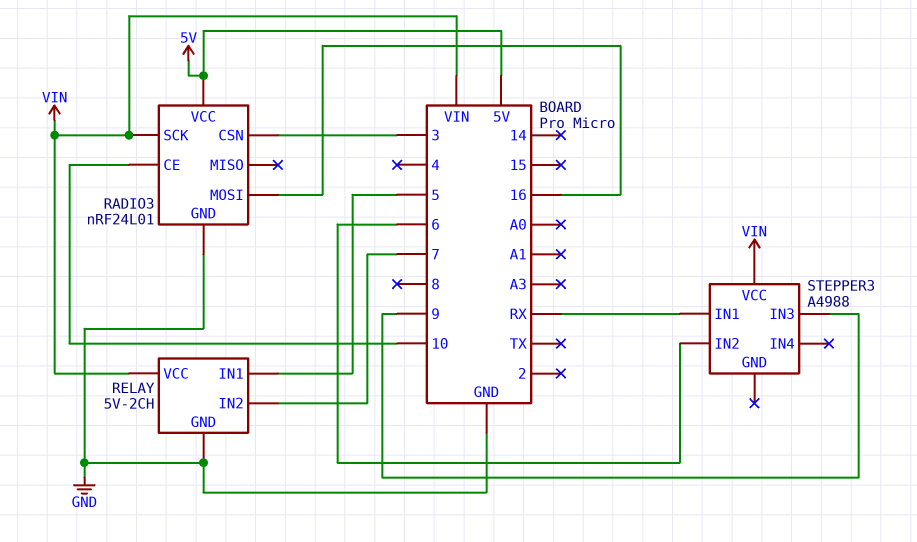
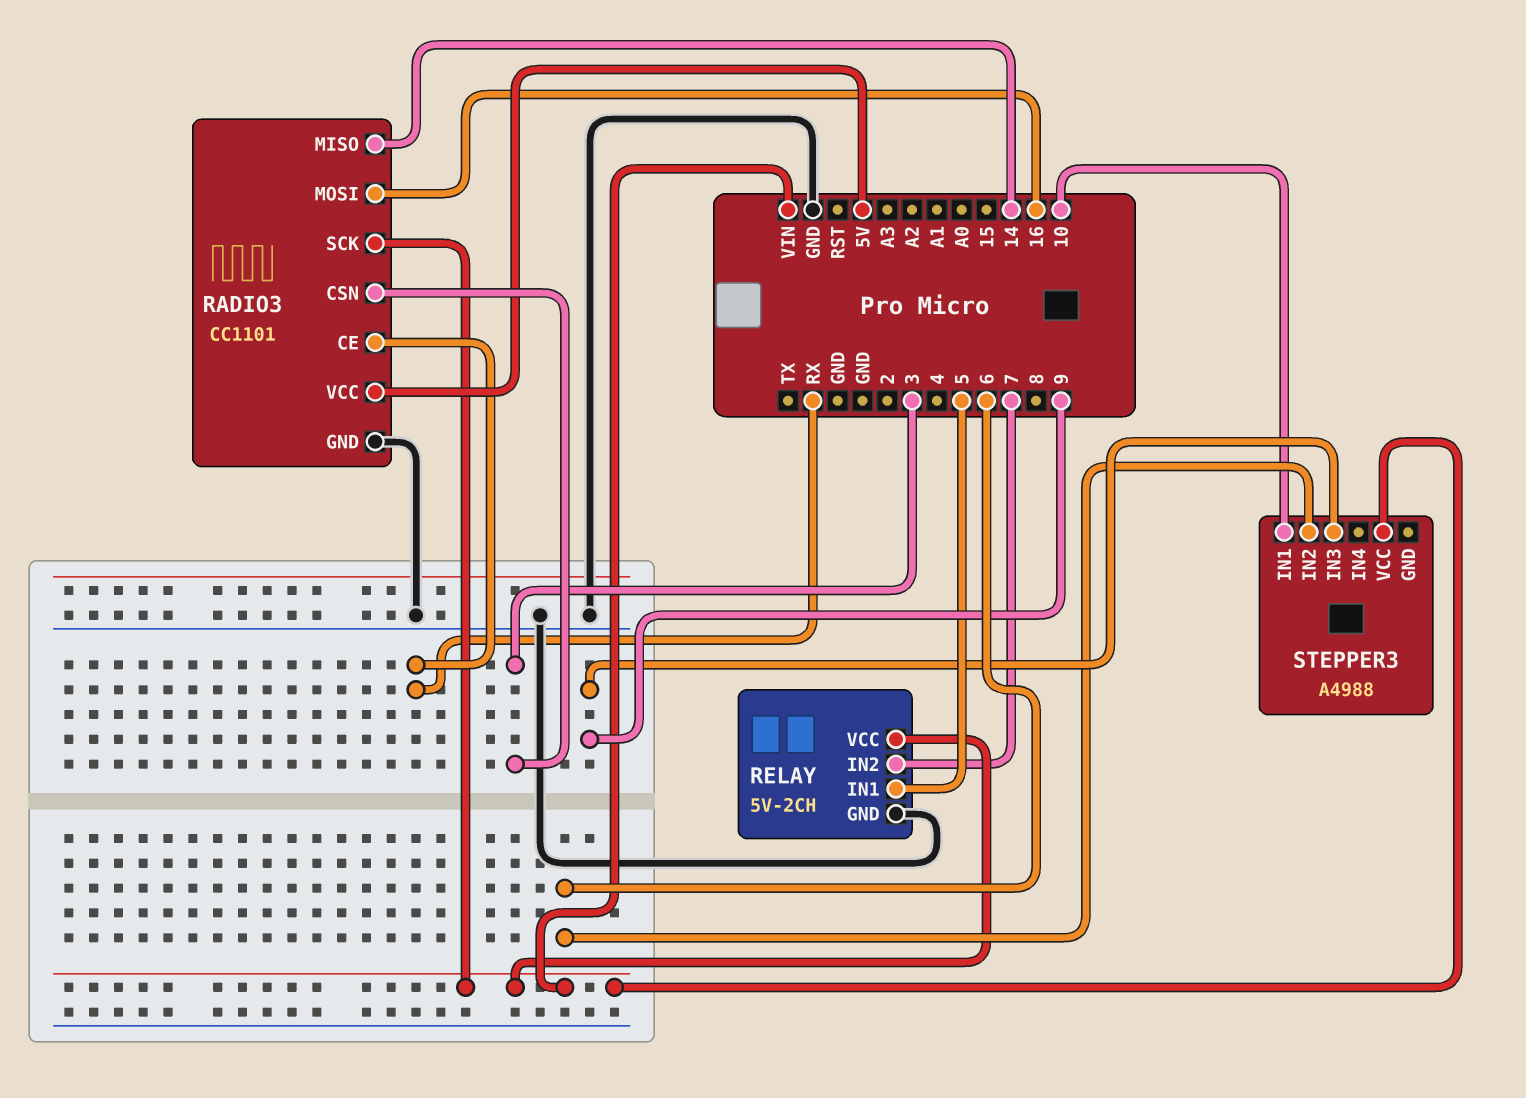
RADIO3: nRF24L01 -> CC1101
RADIO3 pin CE: 10 -> RX
RADIO3 pin MISO: none -> 14
STEPPER3 pin IN1: RX -> 10

